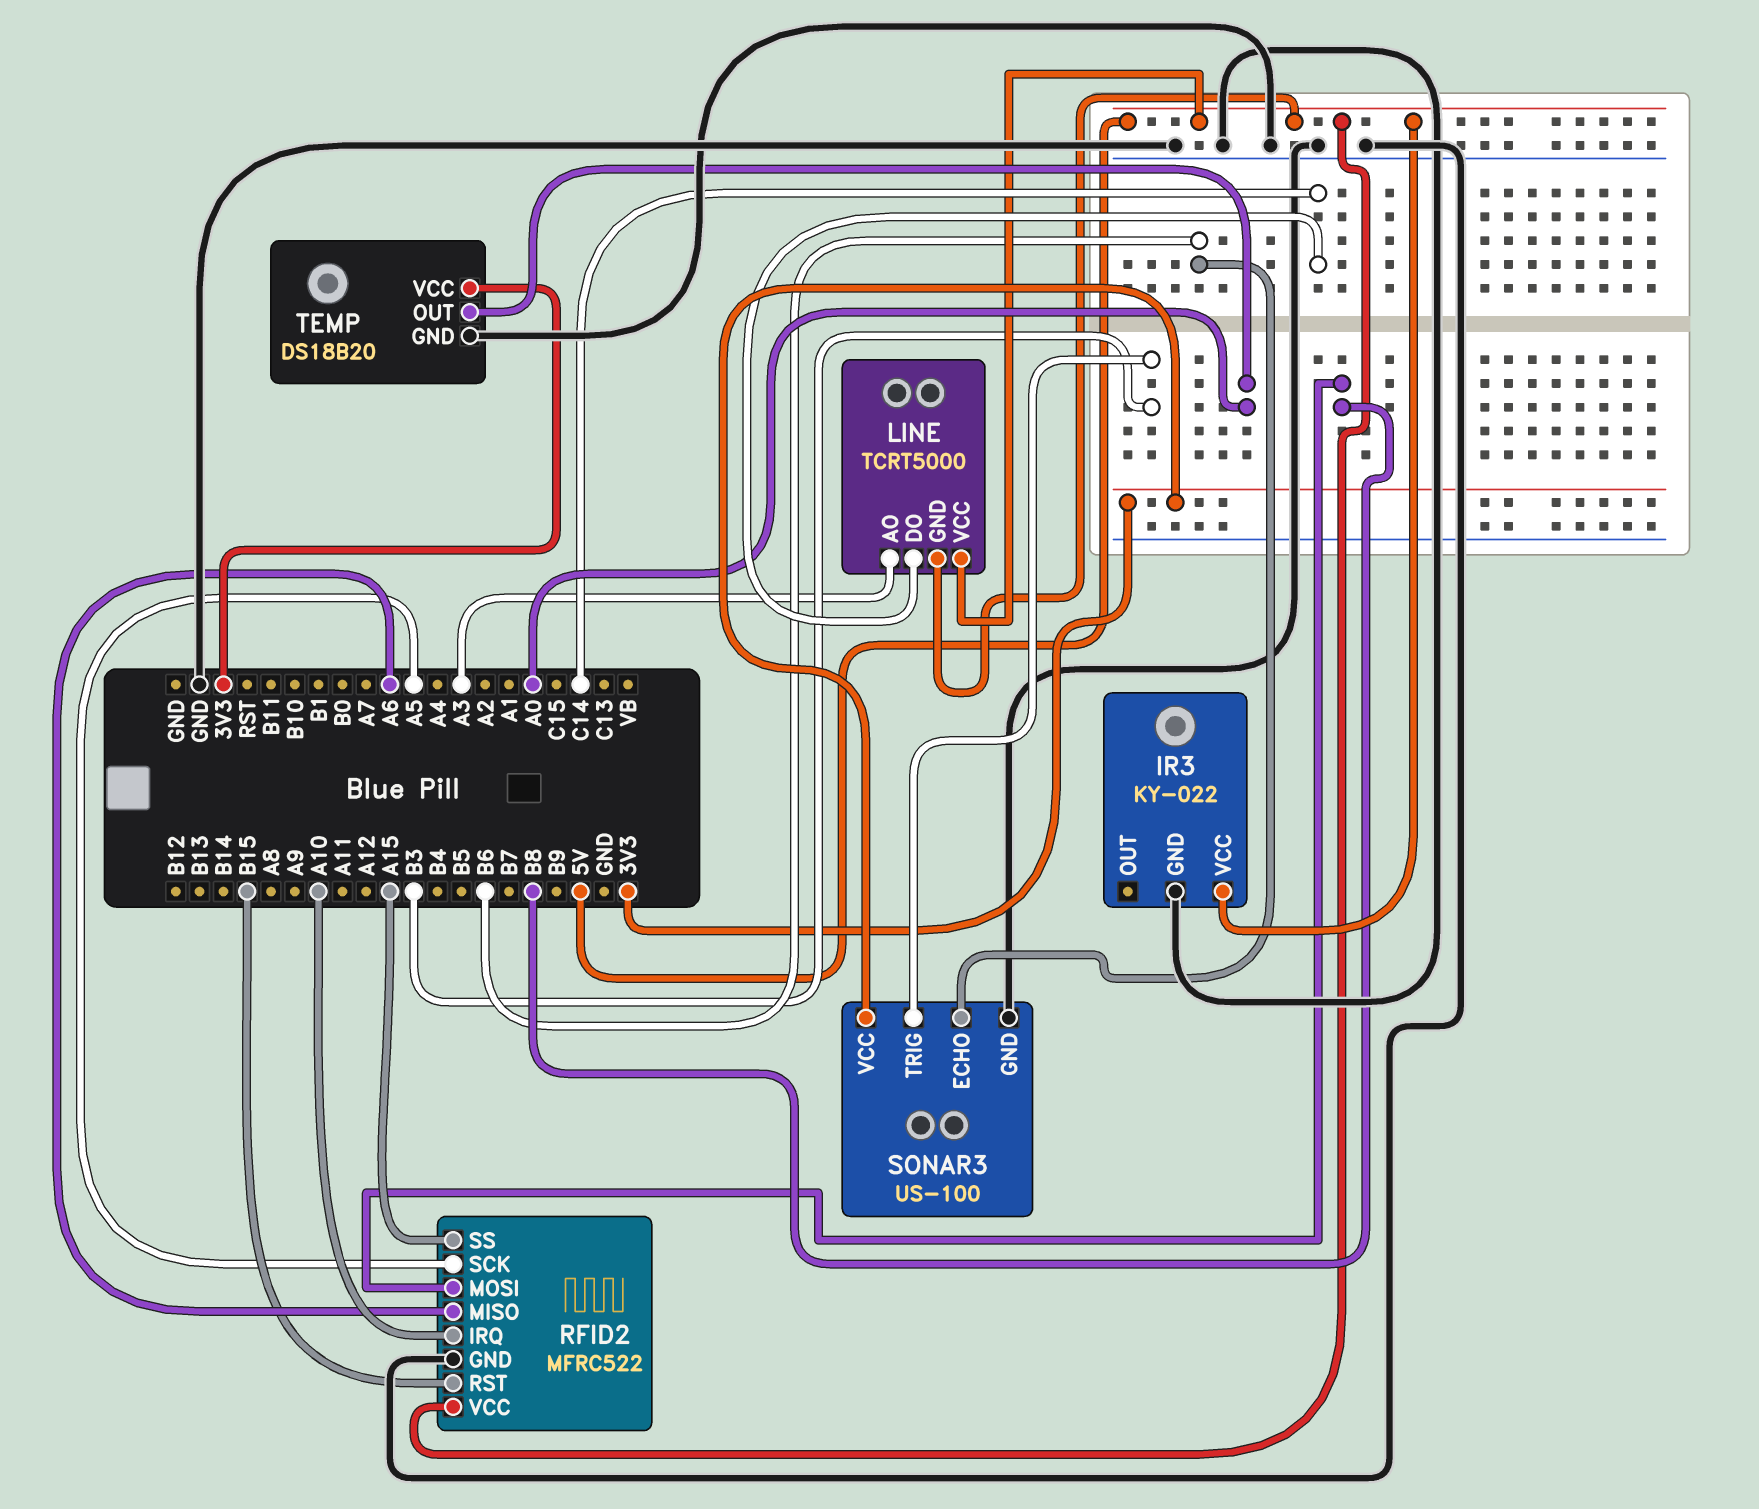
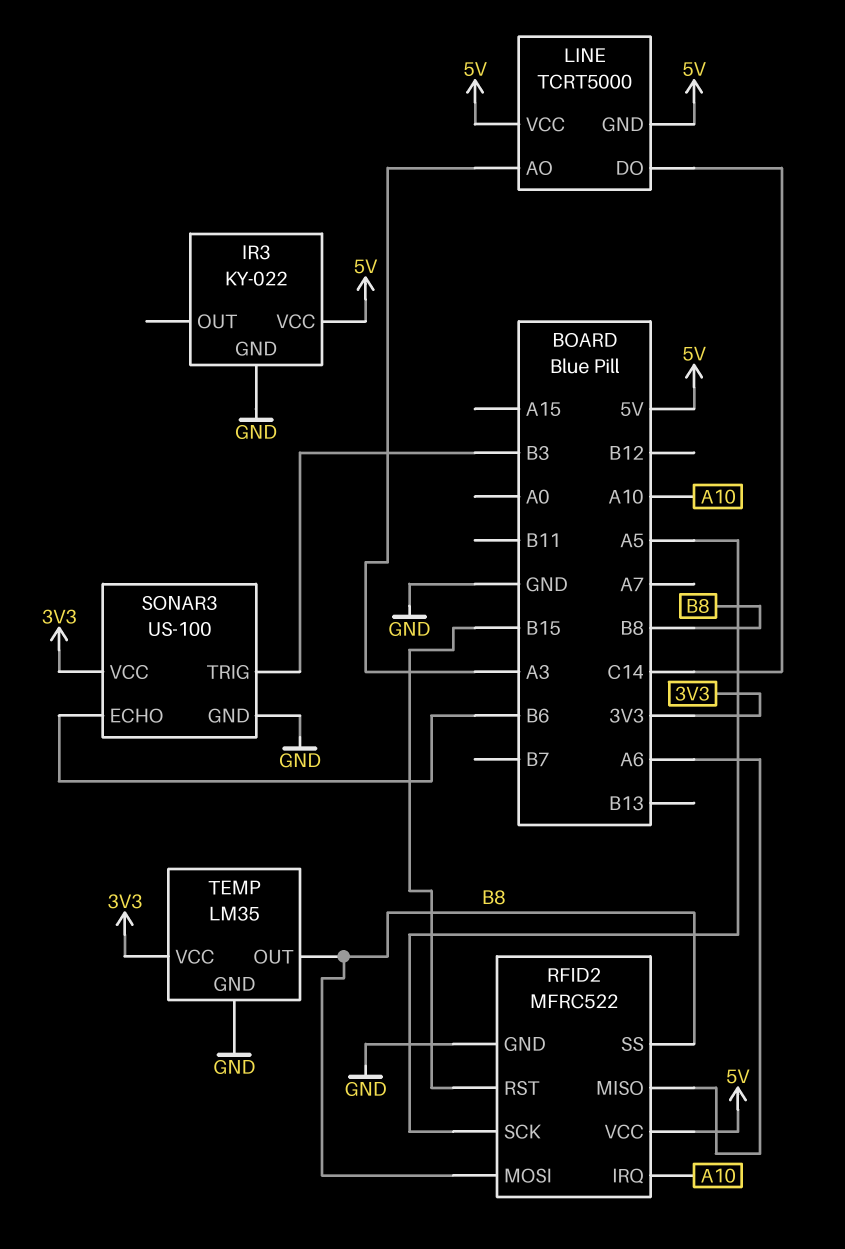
RFID2 pin SS: A15 -> B8
TEMP: DS18B20 -> LM35
TEMP pin OUT: A0 -> B8

